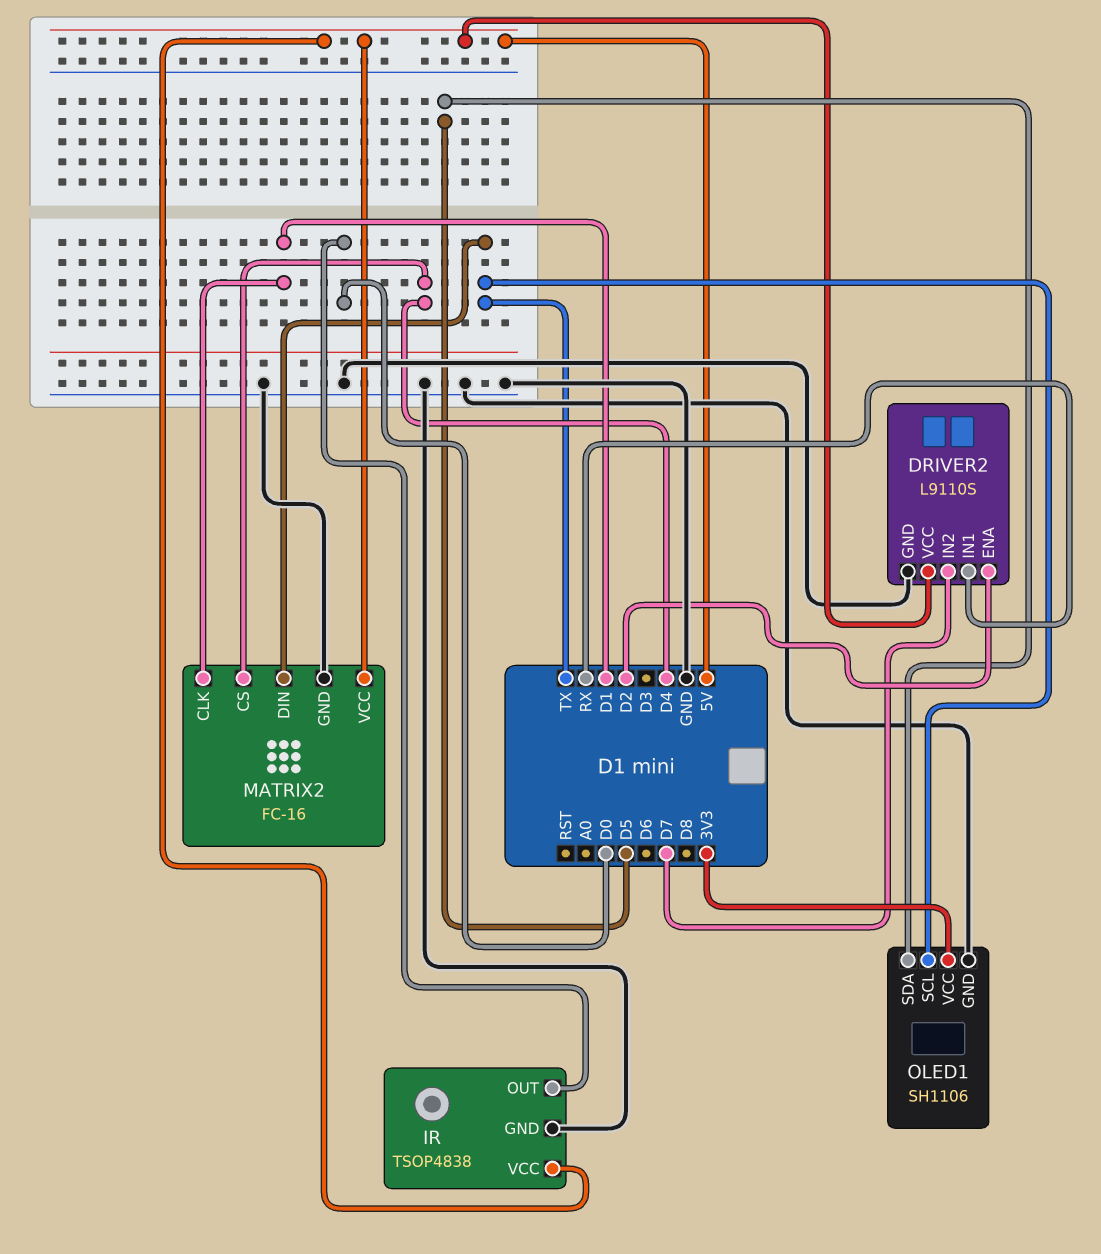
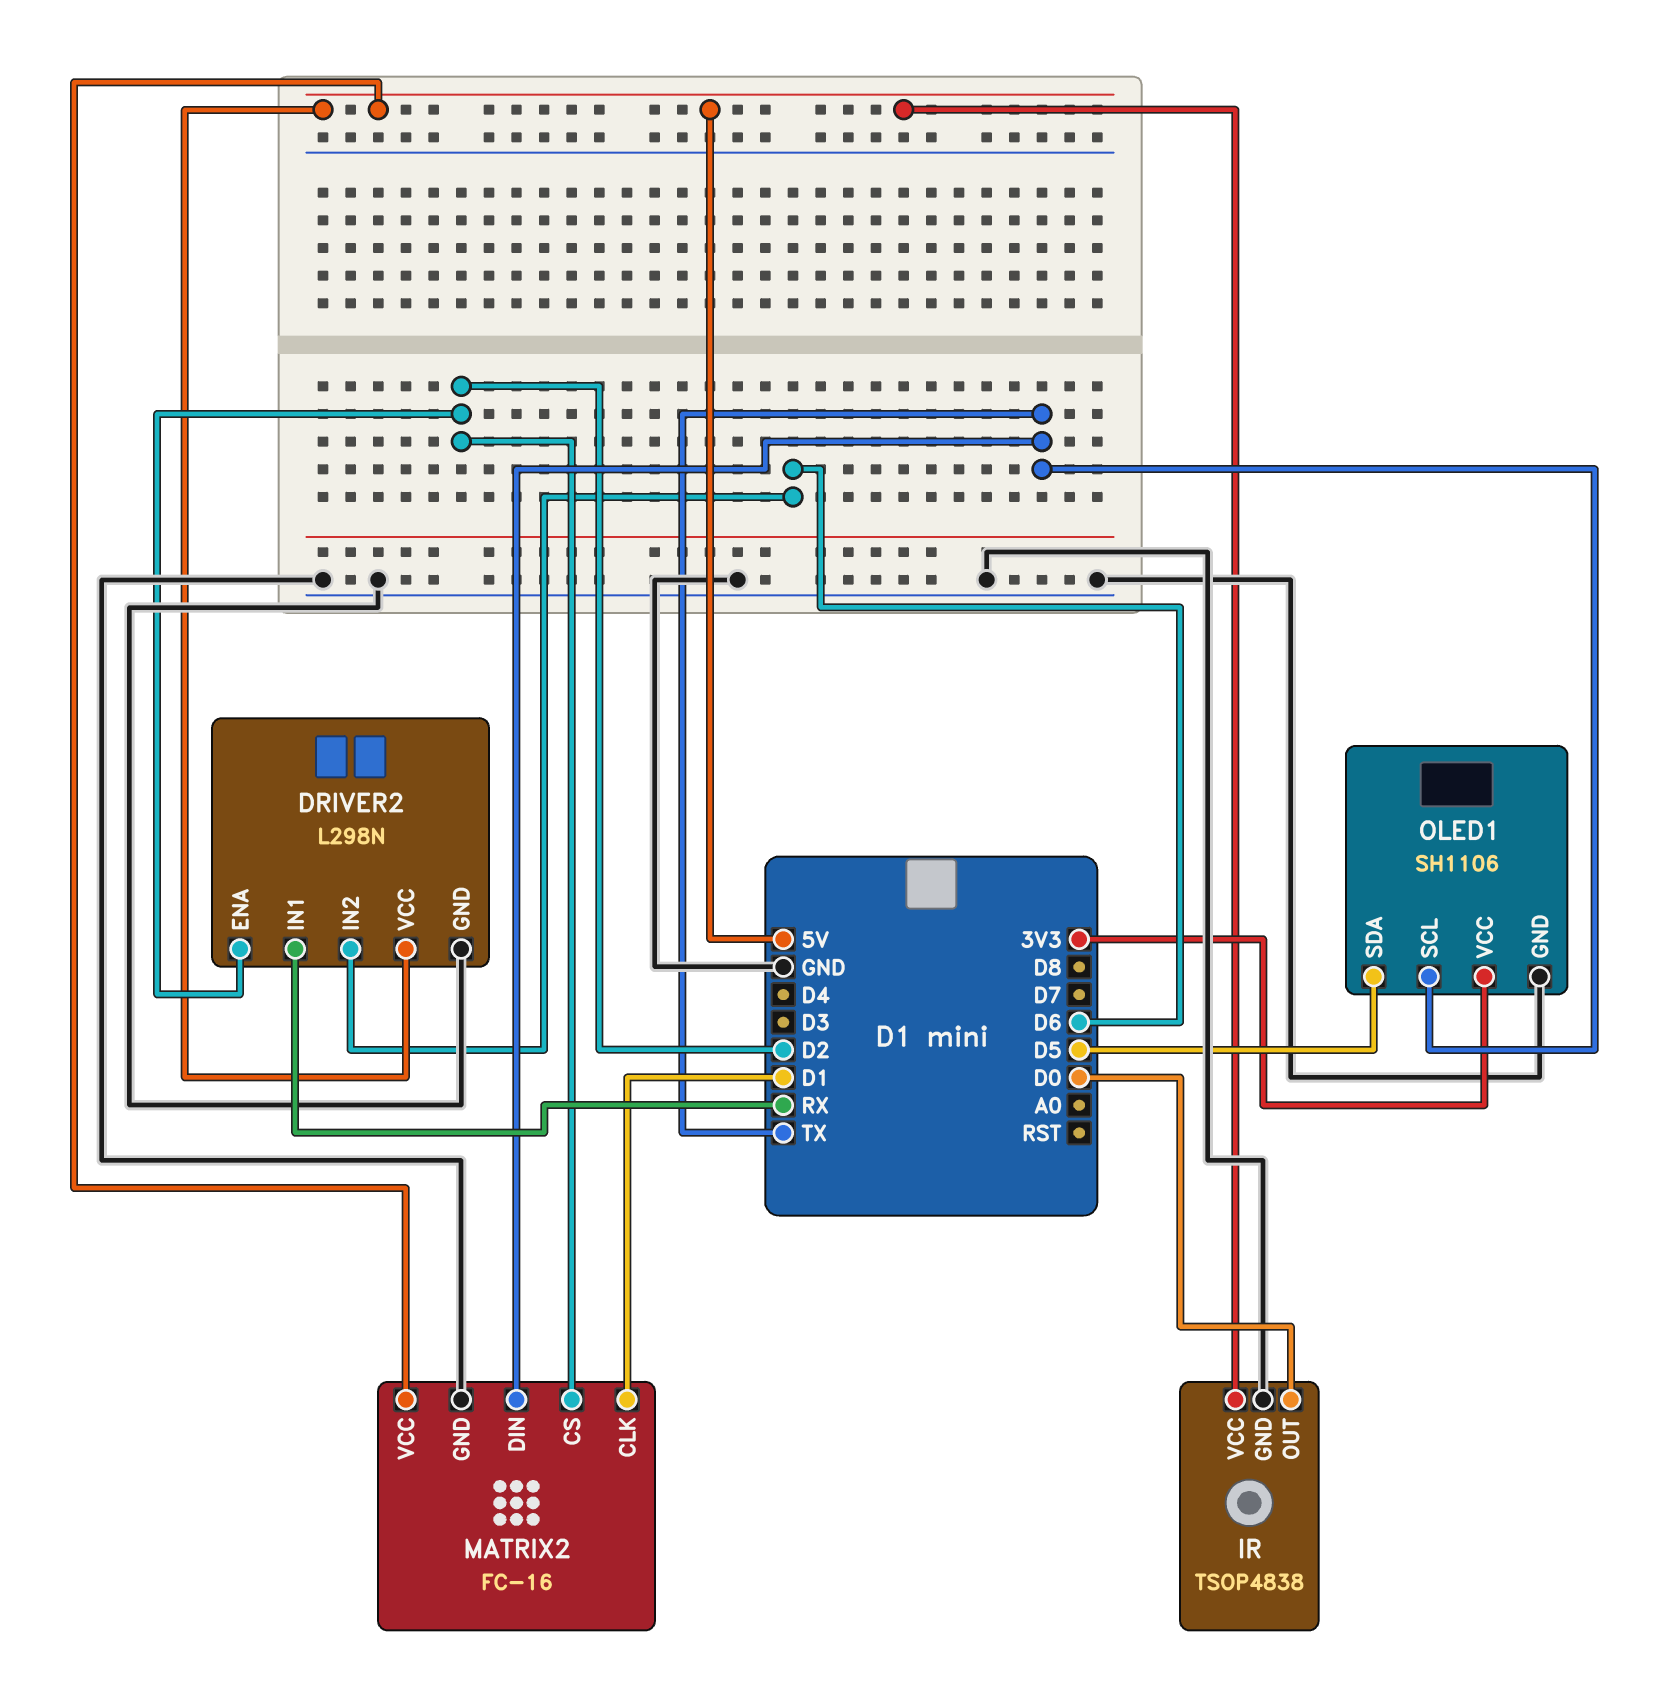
DRIVER2: L9110S -> L298N
DRIVER2 pin IN2: D7 -> D6
MATRIX2 pin CS: D4 -> D2

